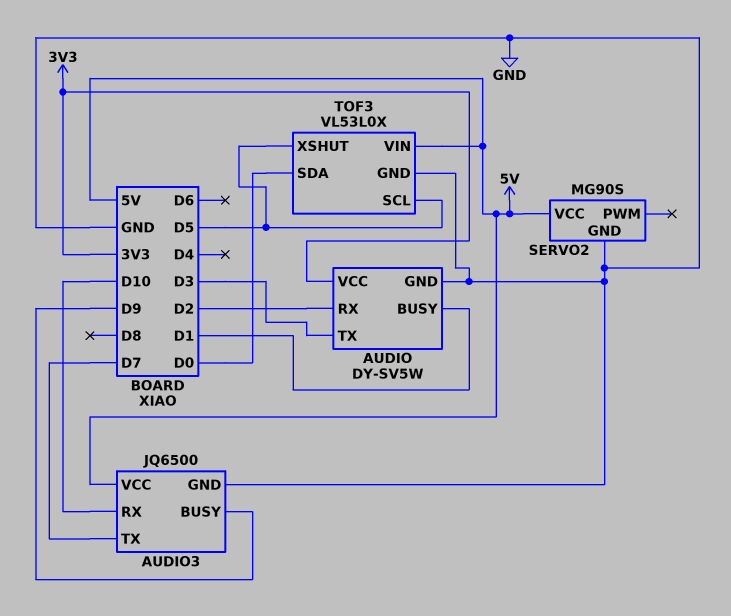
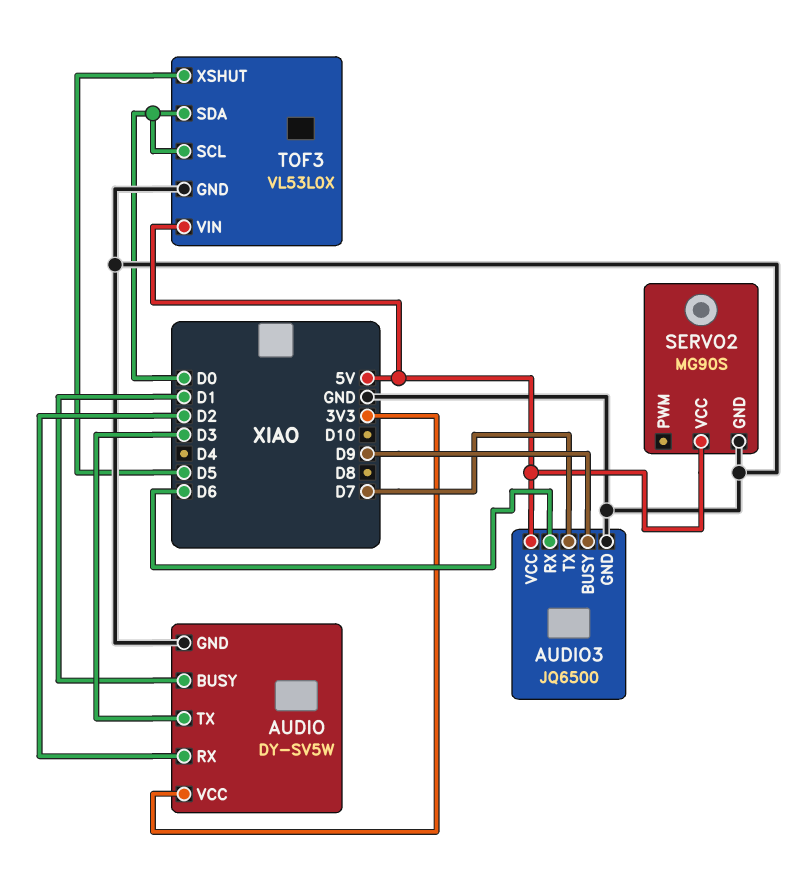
AUDIO3 pin RX: D10 -> D6
TOF3 pin SCL: D5 -> D0

